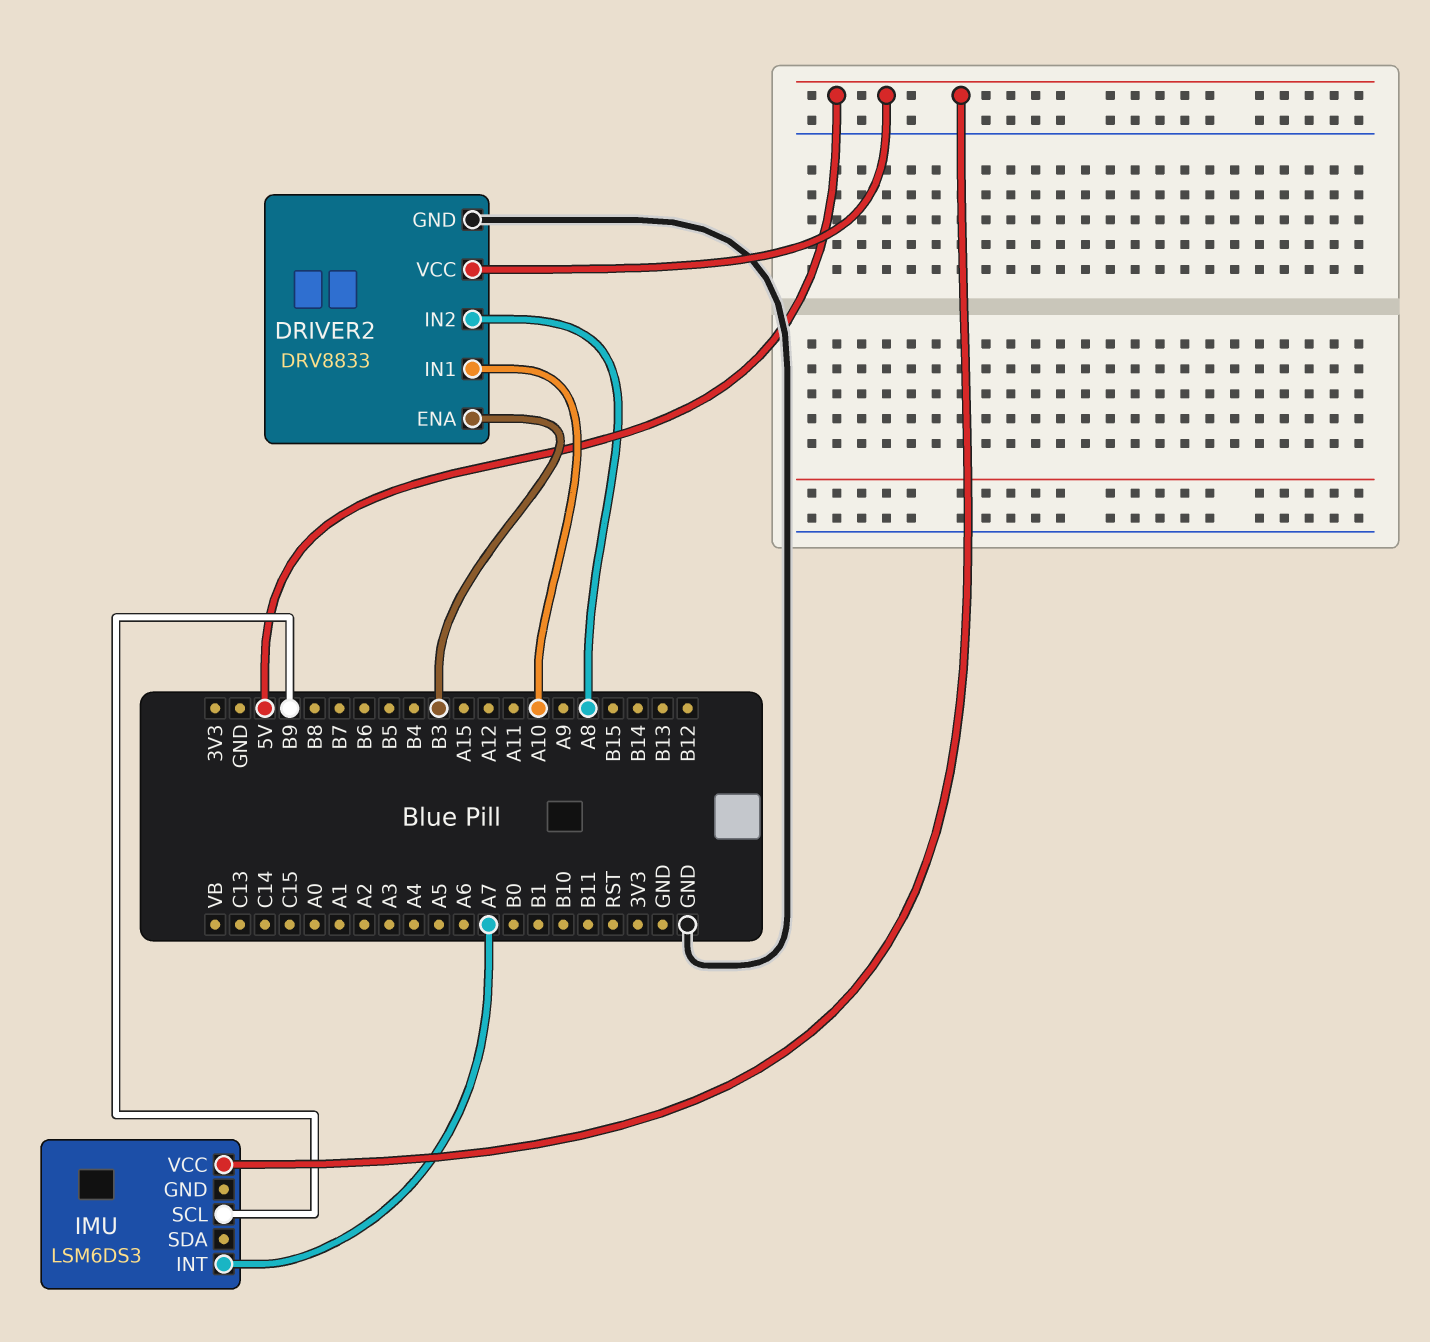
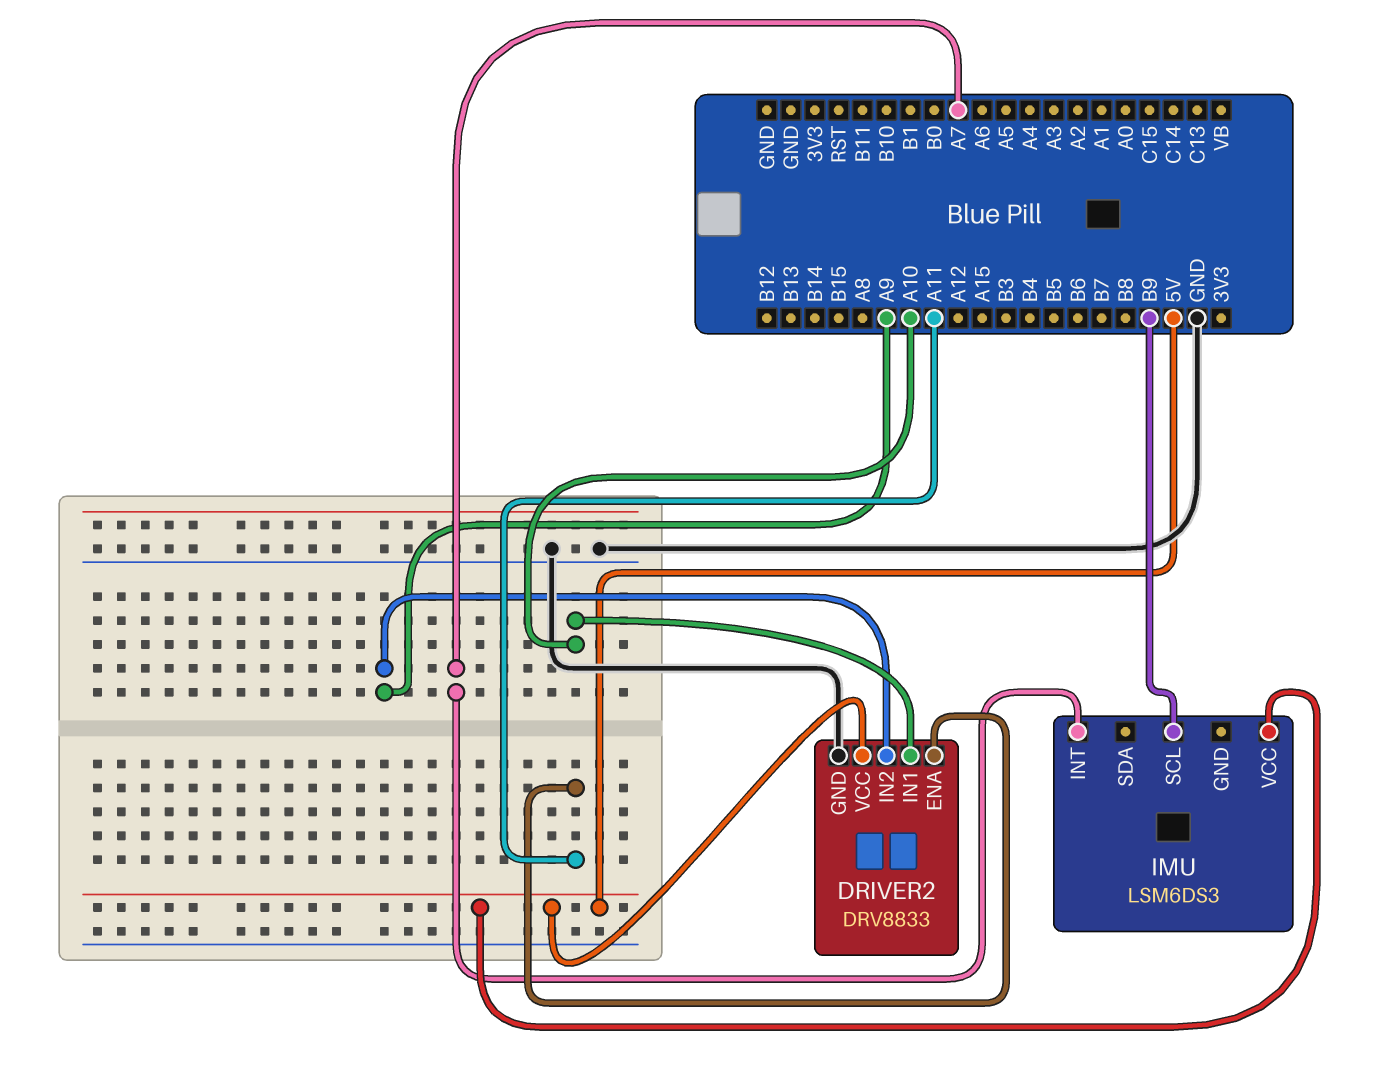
DRIVER2 pin ENA: B3 -> A11
DRIVER2 pin IN2: A8 -> A9

